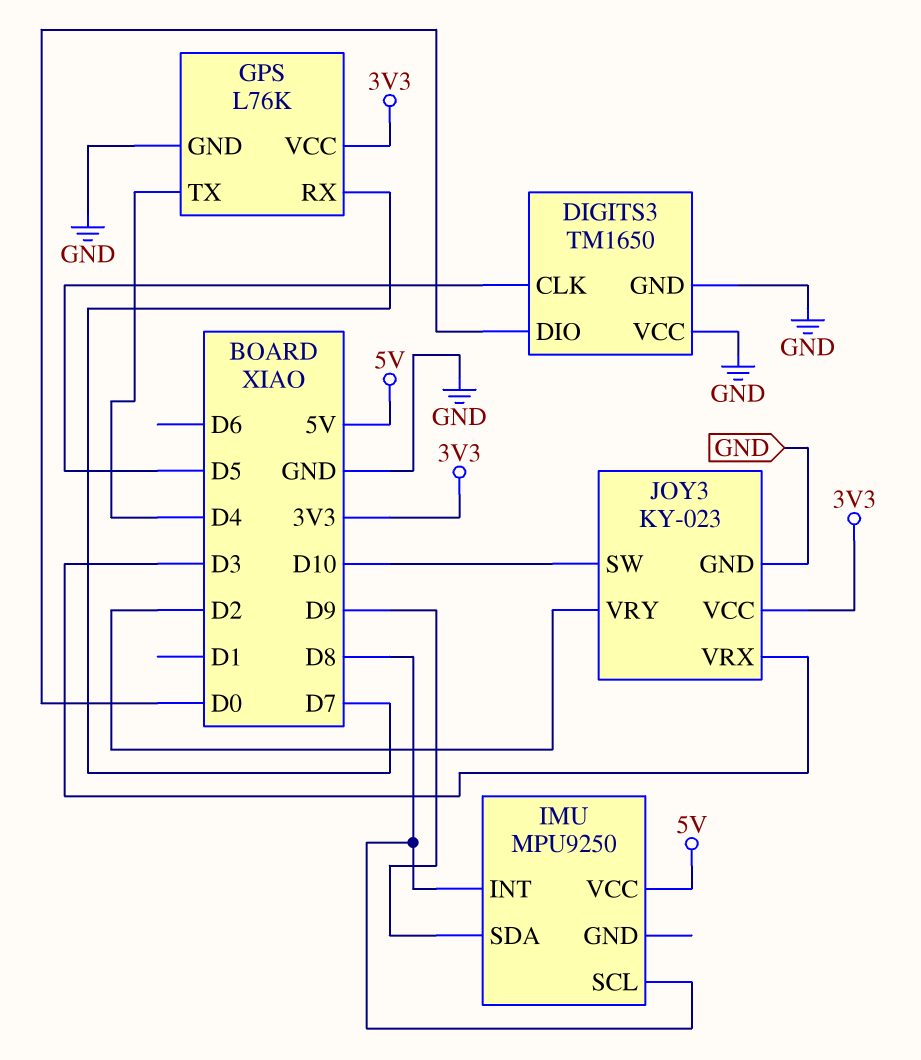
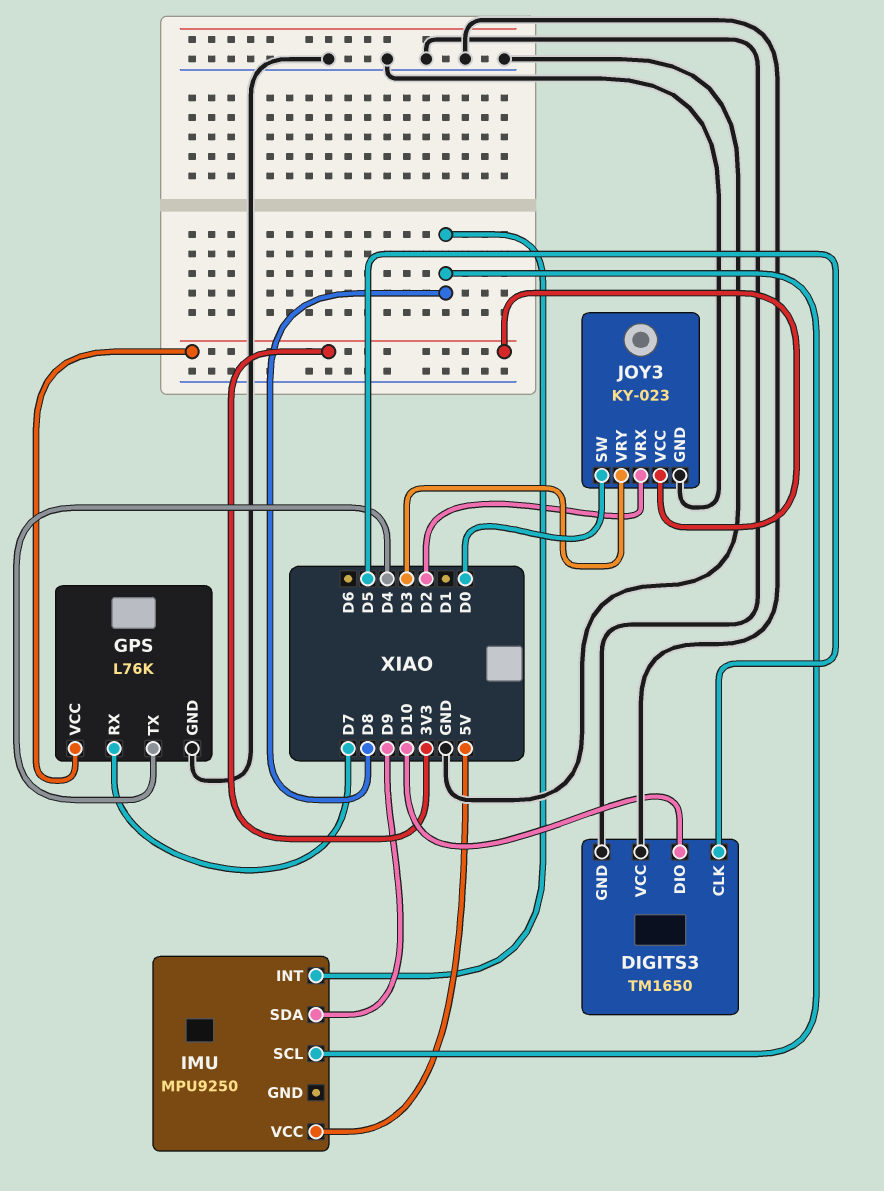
DIGITS3 pin DIO: D0 -> D10
JOY3 pin SW: D10 -> D0
JOY3 pin VRX: D3 -> D2
JOY3 pin VRY: D2 -> D3

